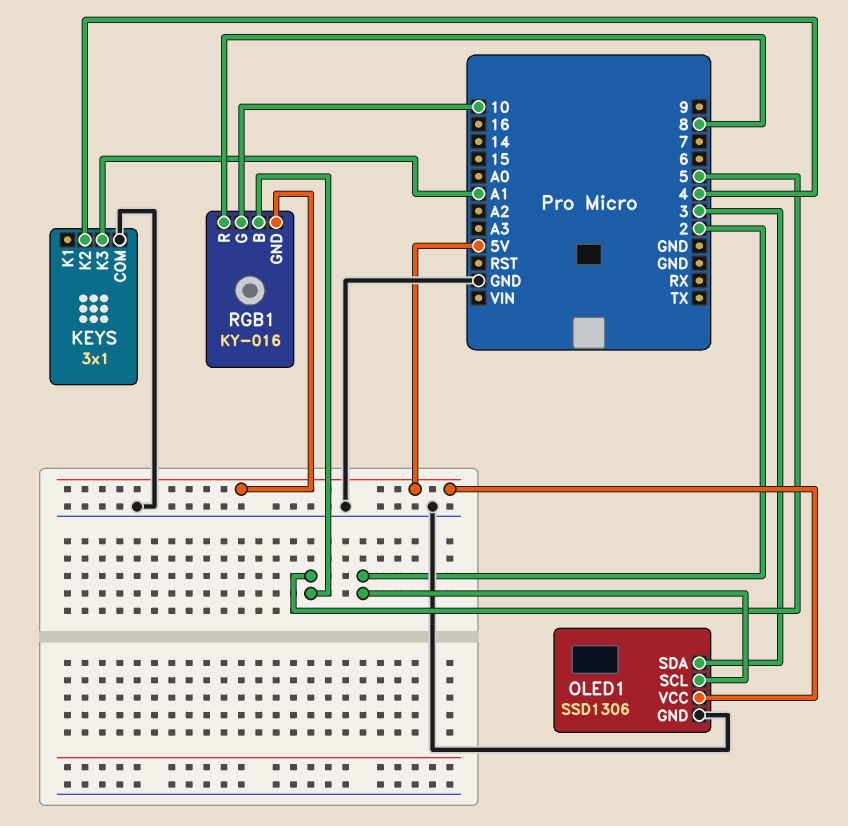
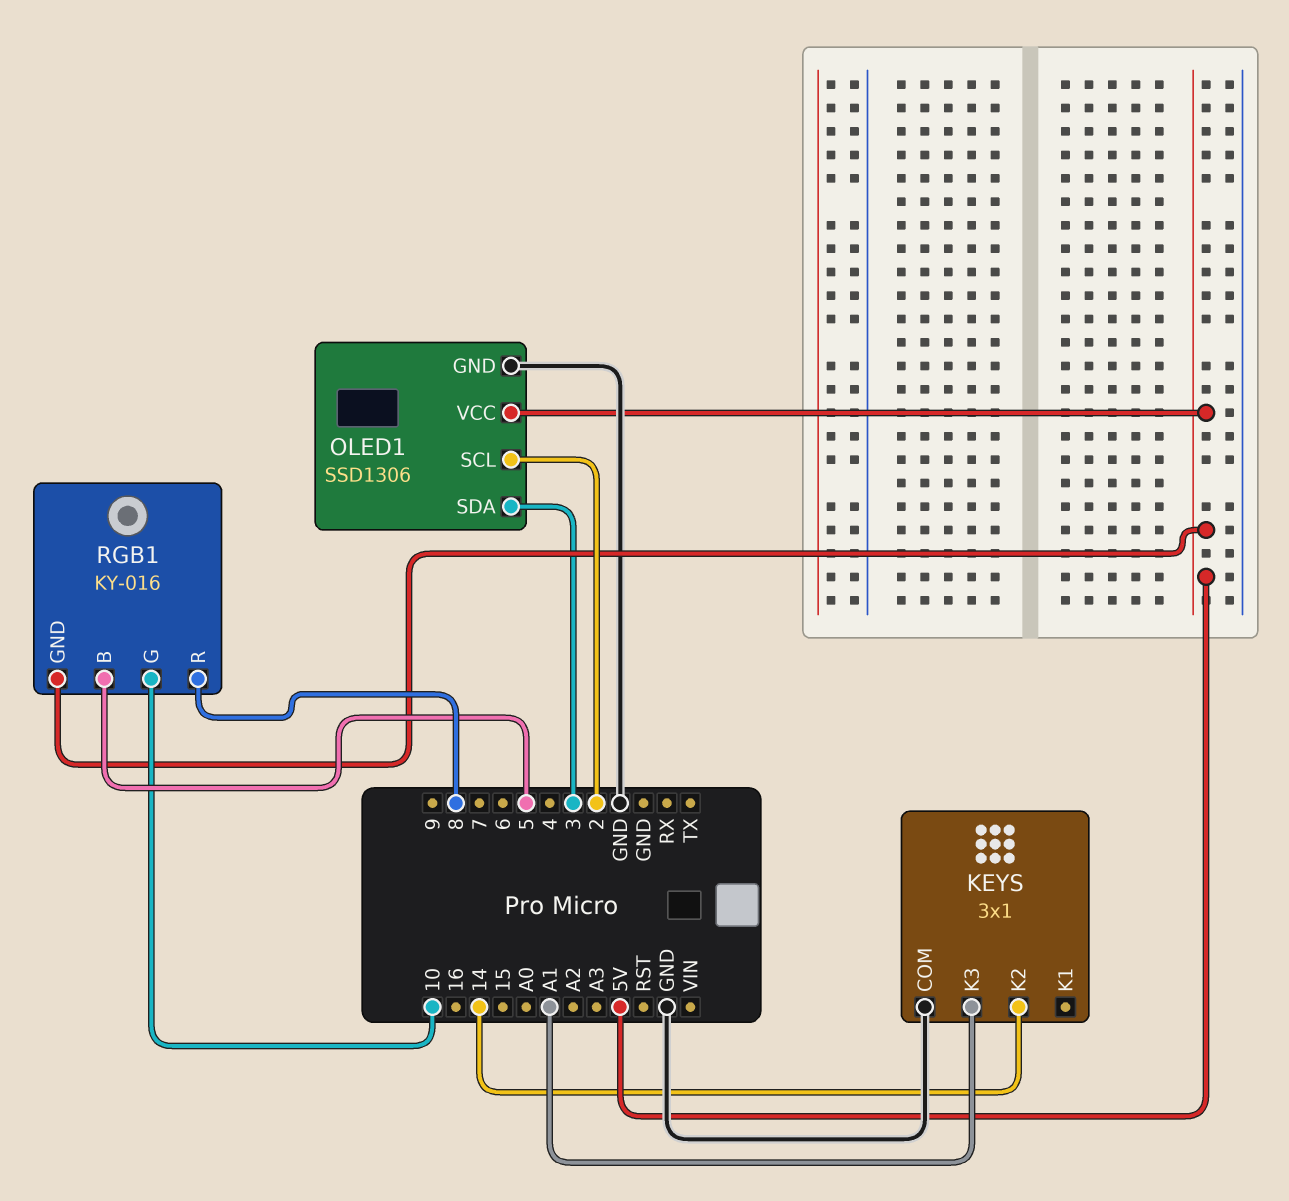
KEYS pin K2: 4 -> 14

